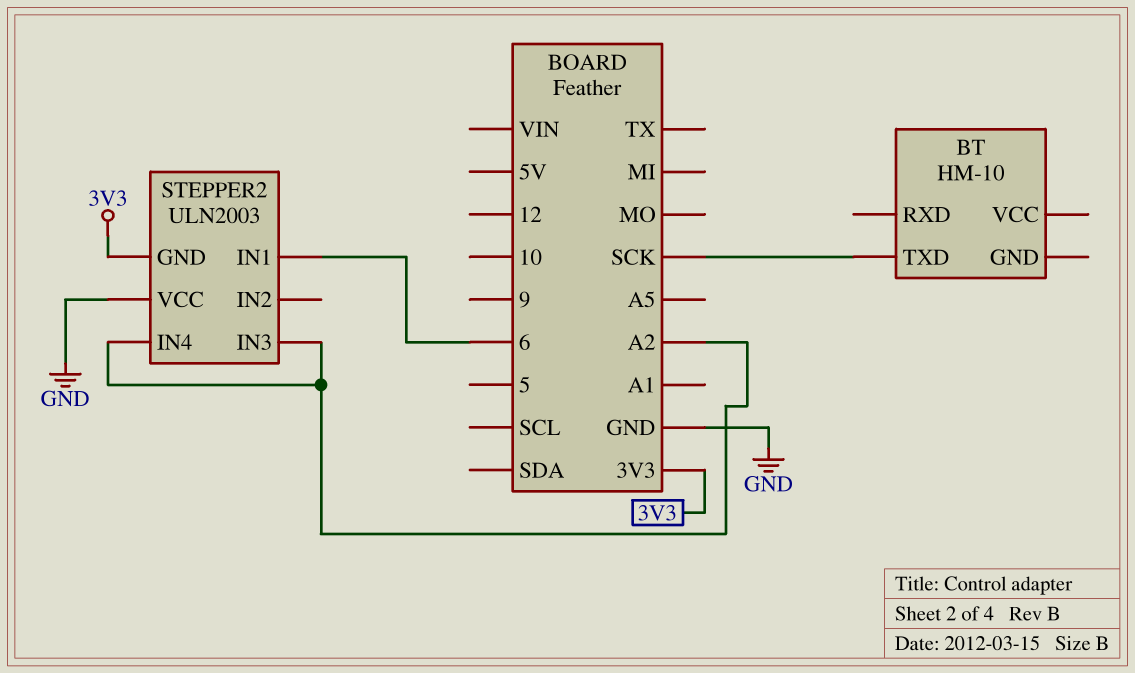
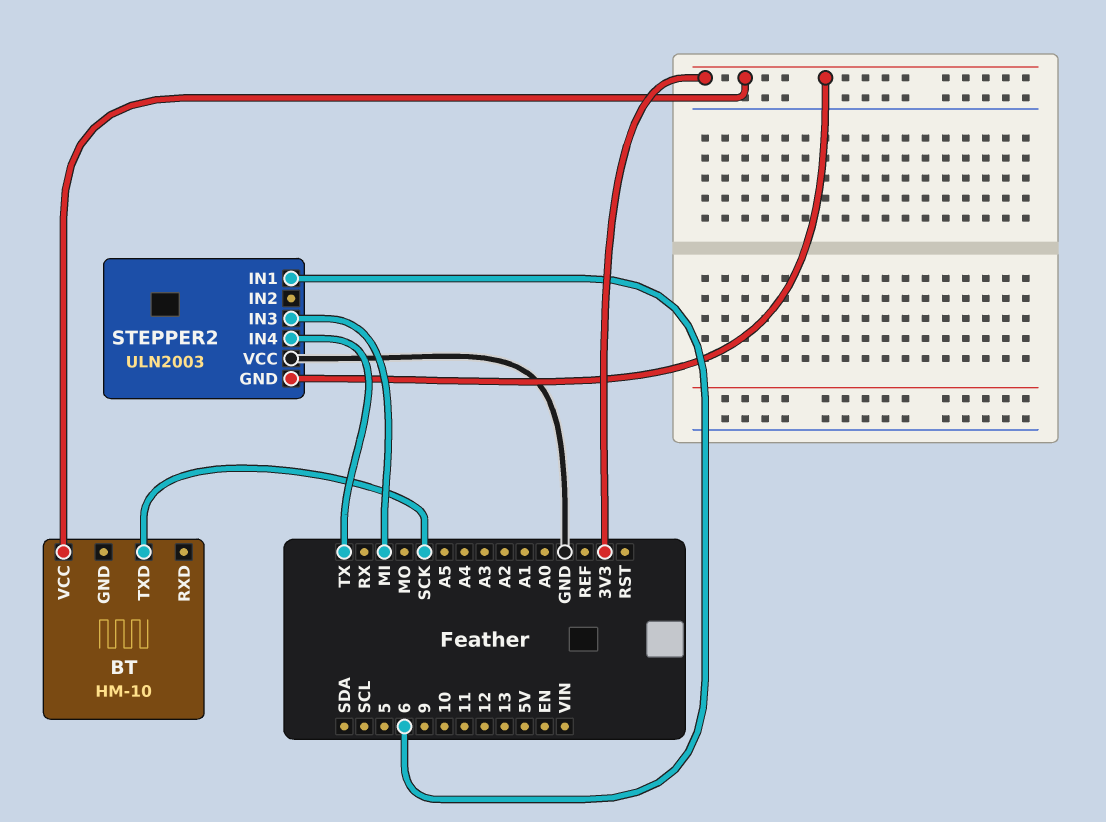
BT pin VCC: none -> 3V3
STEPPER2 pin IN3: A2 -> MI
STEPPER2 pin IN4: A2 -> TX

